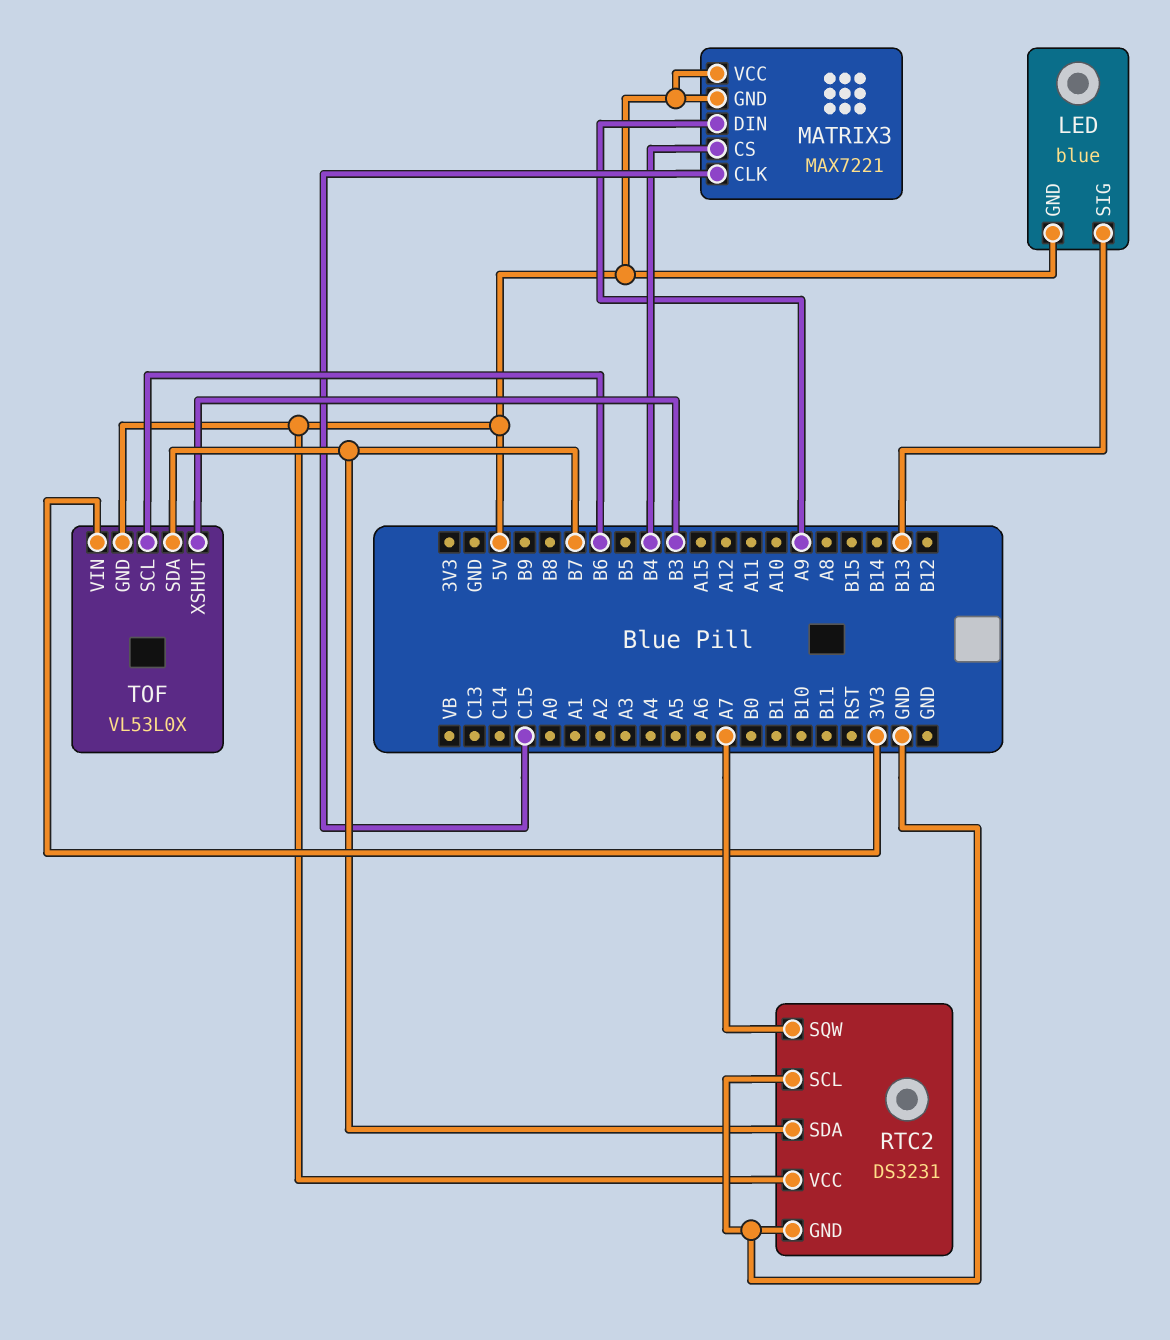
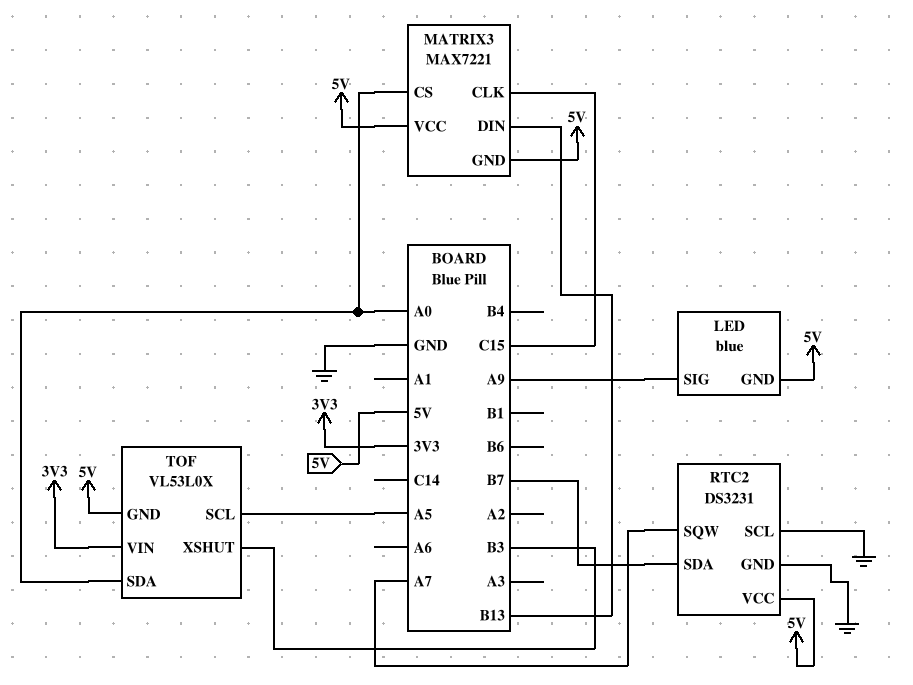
LED pin SIG: B13 -> A9
MATRIX3 pin CS: B4 -> A0
MATRIX3 pin DIN: A9 -> B13
TOF pin SCL: B6 -> A5
TOF pin SDA: B7 -> A0

